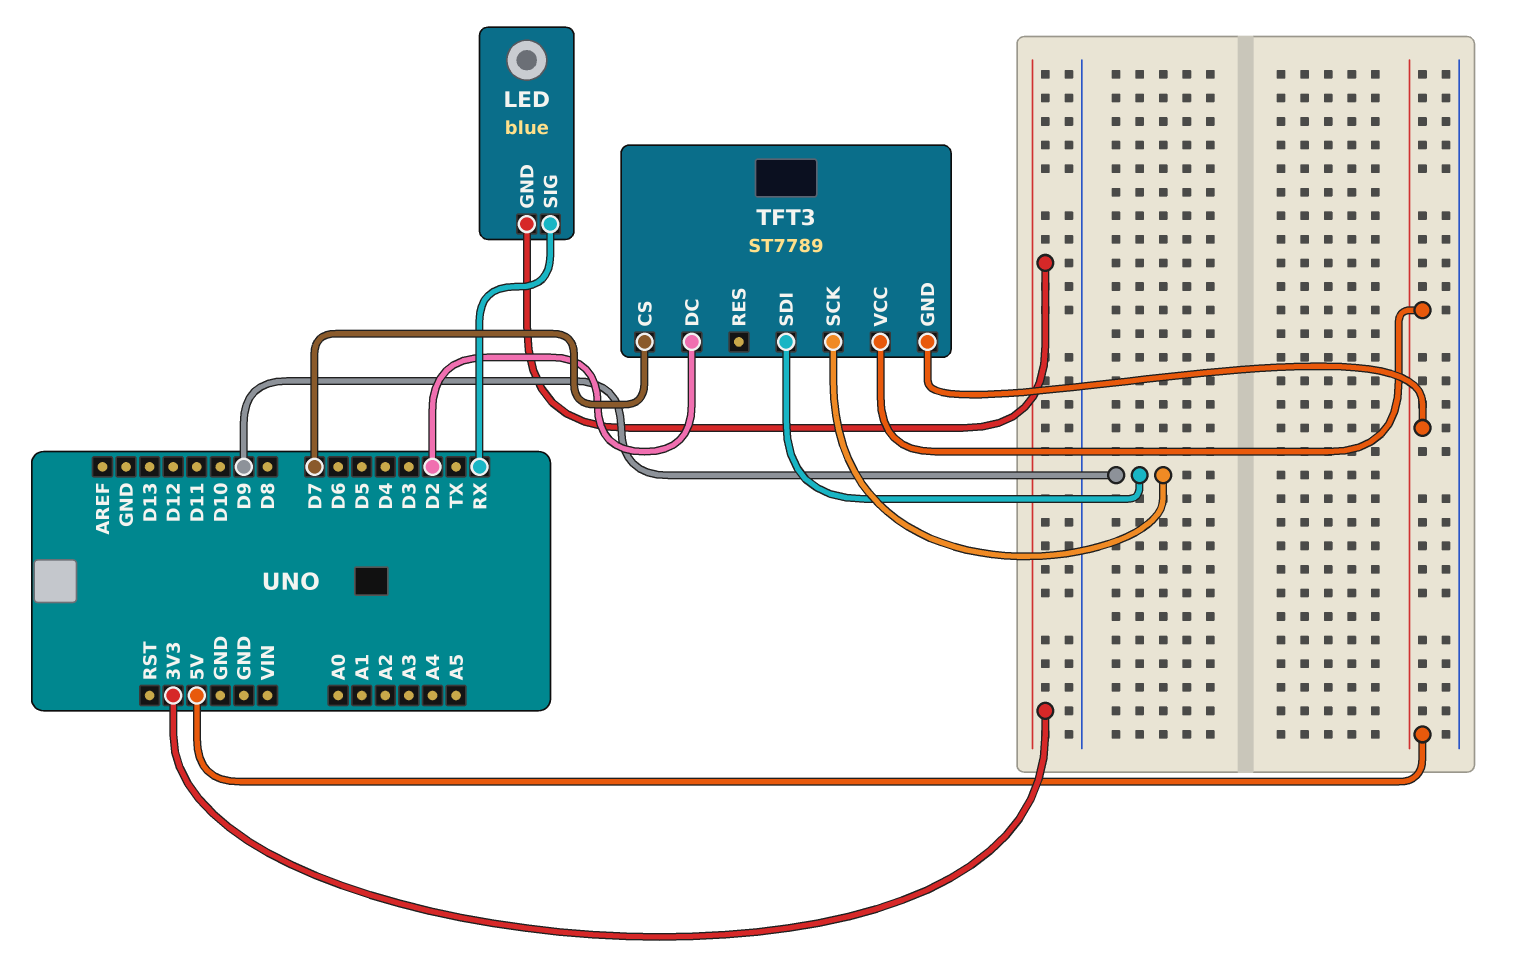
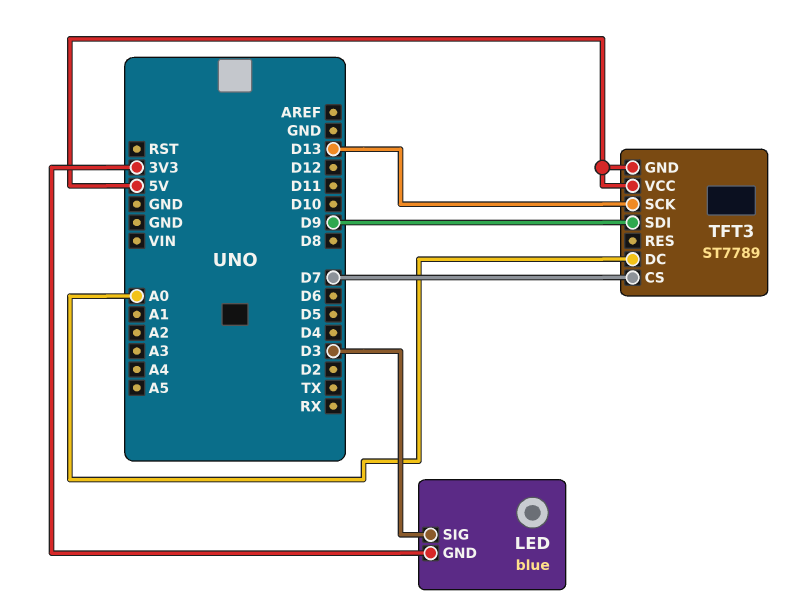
LED pin SIG: RX -> D3
TFT3 pin DC: D2 -> A0
TFT3 pin SCK: D9 -> D13

